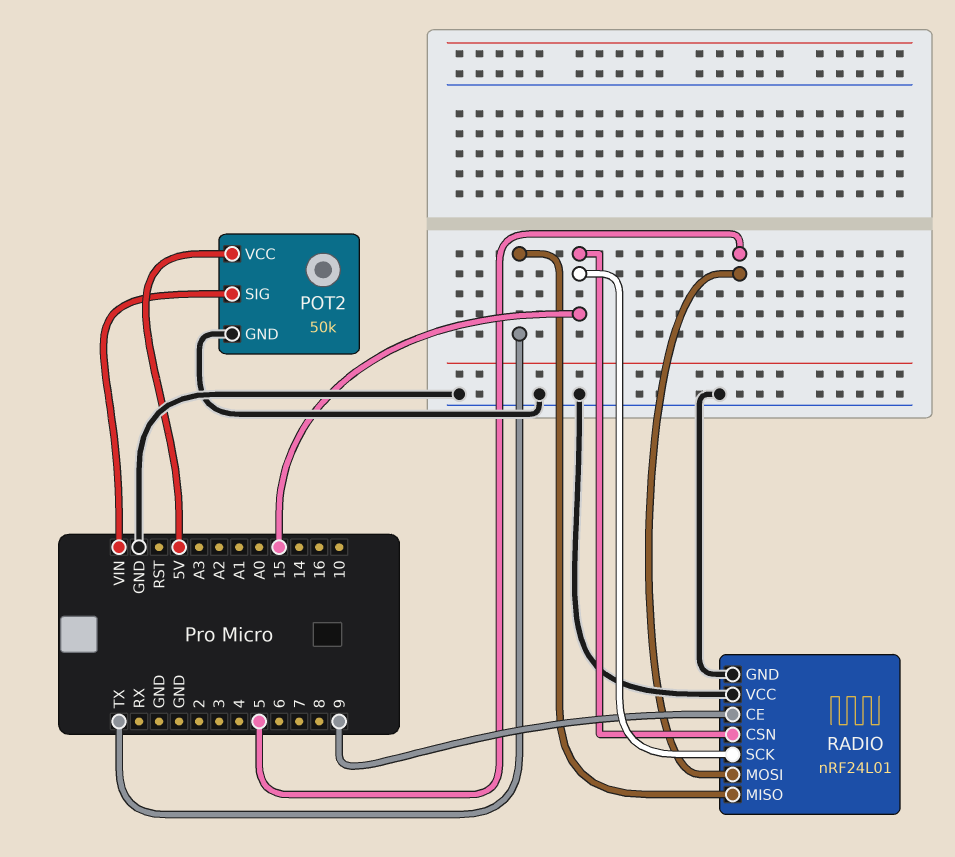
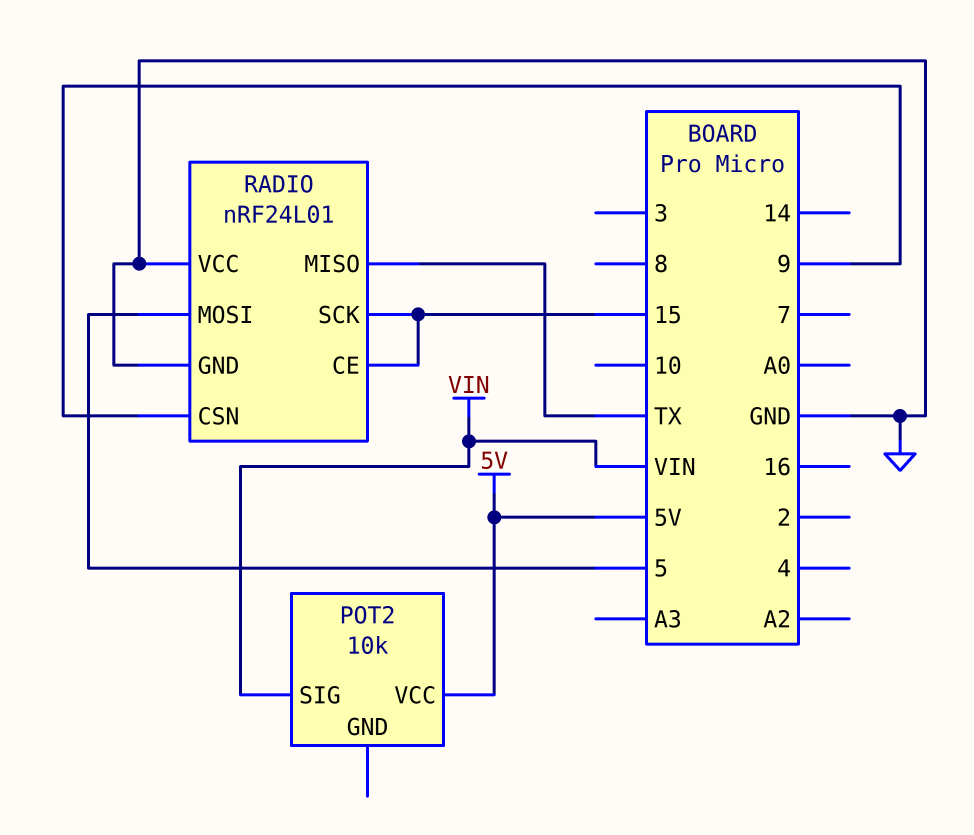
POT2: 50k -> 10k
POT2 pin GND: GND -> none
RADIO pin CE: 9 -> 15
RADIO pin CSN: 15 -> 9

